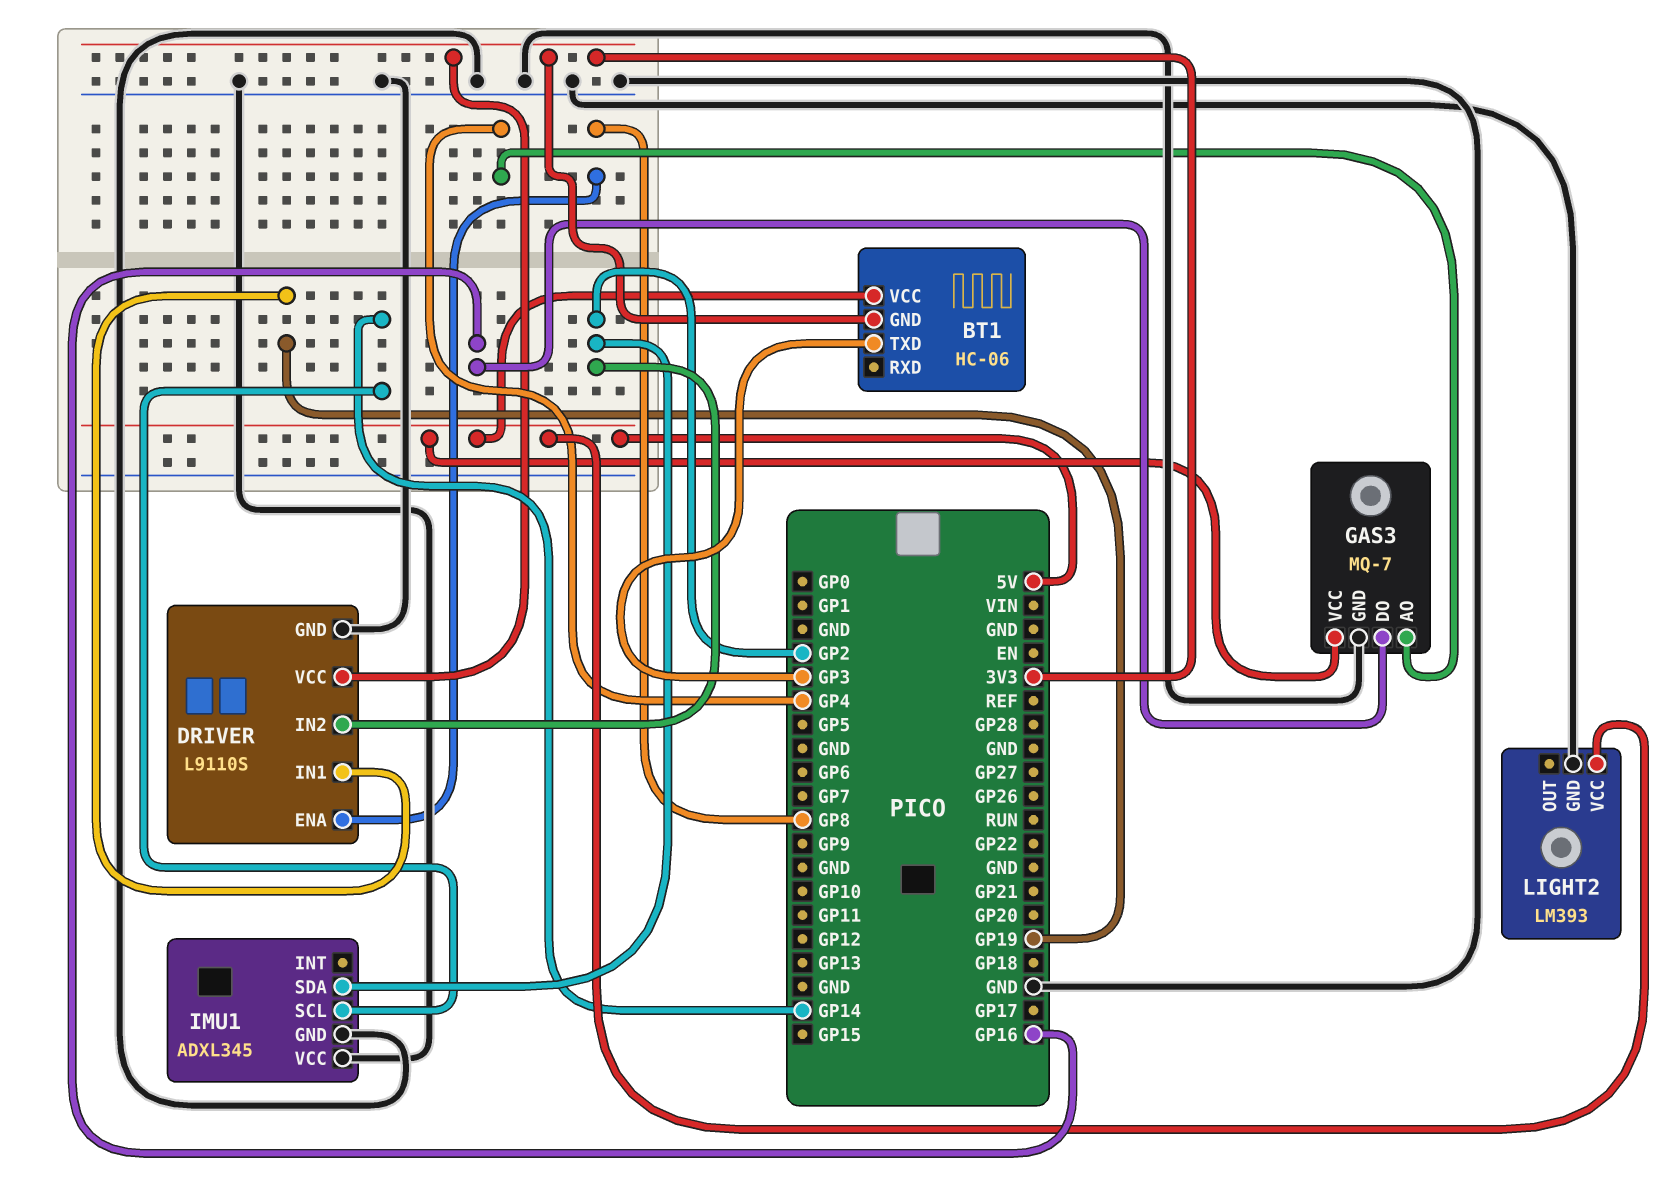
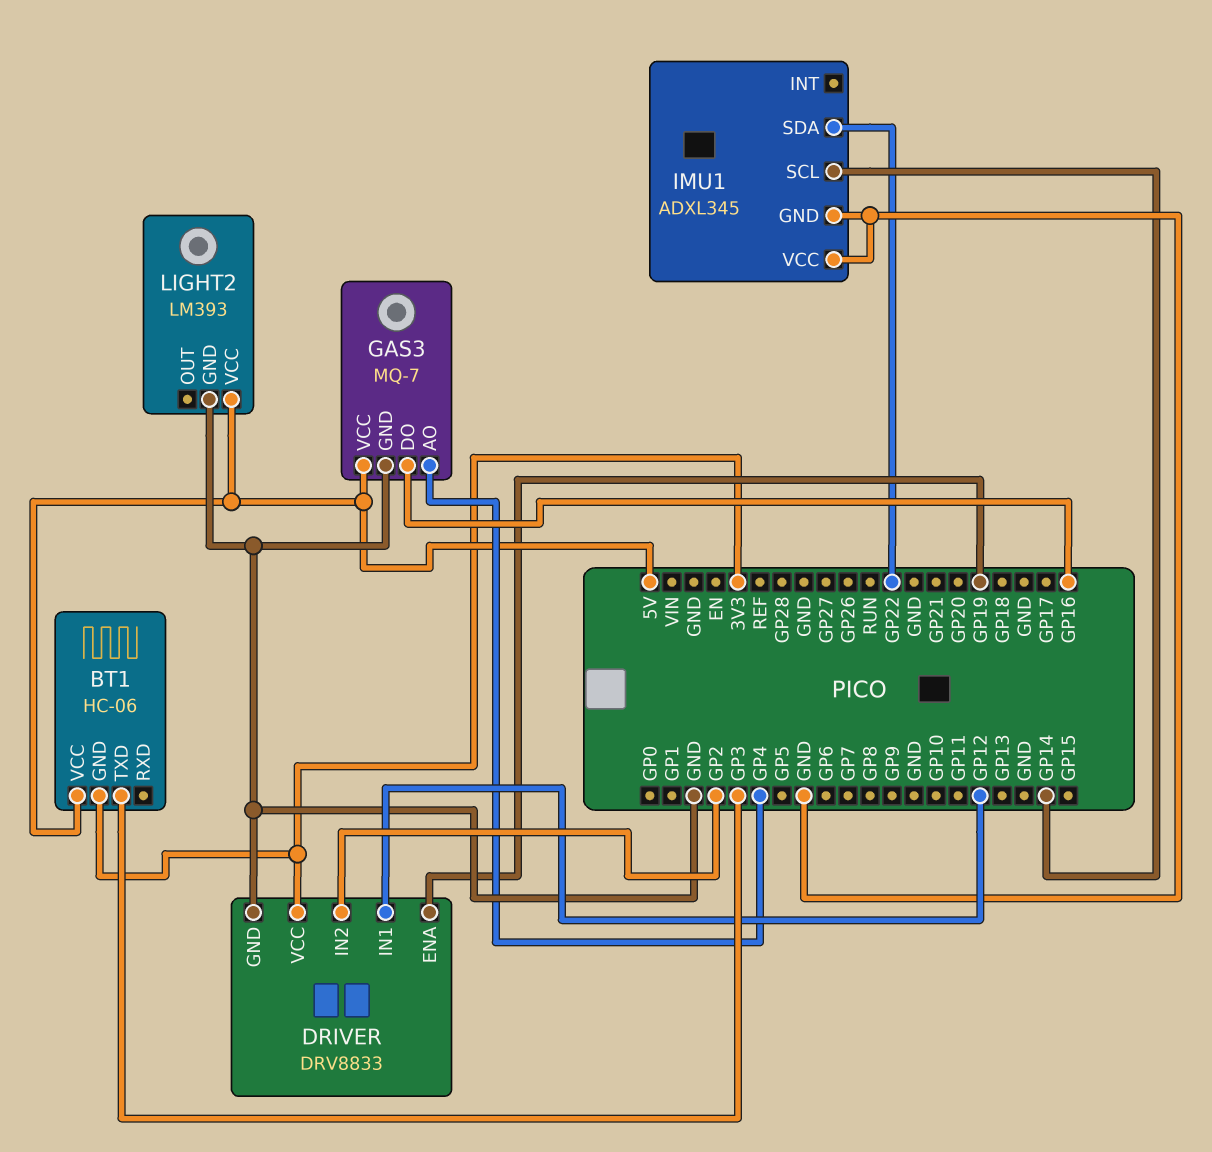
DRIVER: L9110S -> DRV8833
DRIVER pin ENA: GP8 -> GP19
DRIVER pin IN1: GP19 -> GP12
IMU1 pin SDA: GP2 -> GP22

